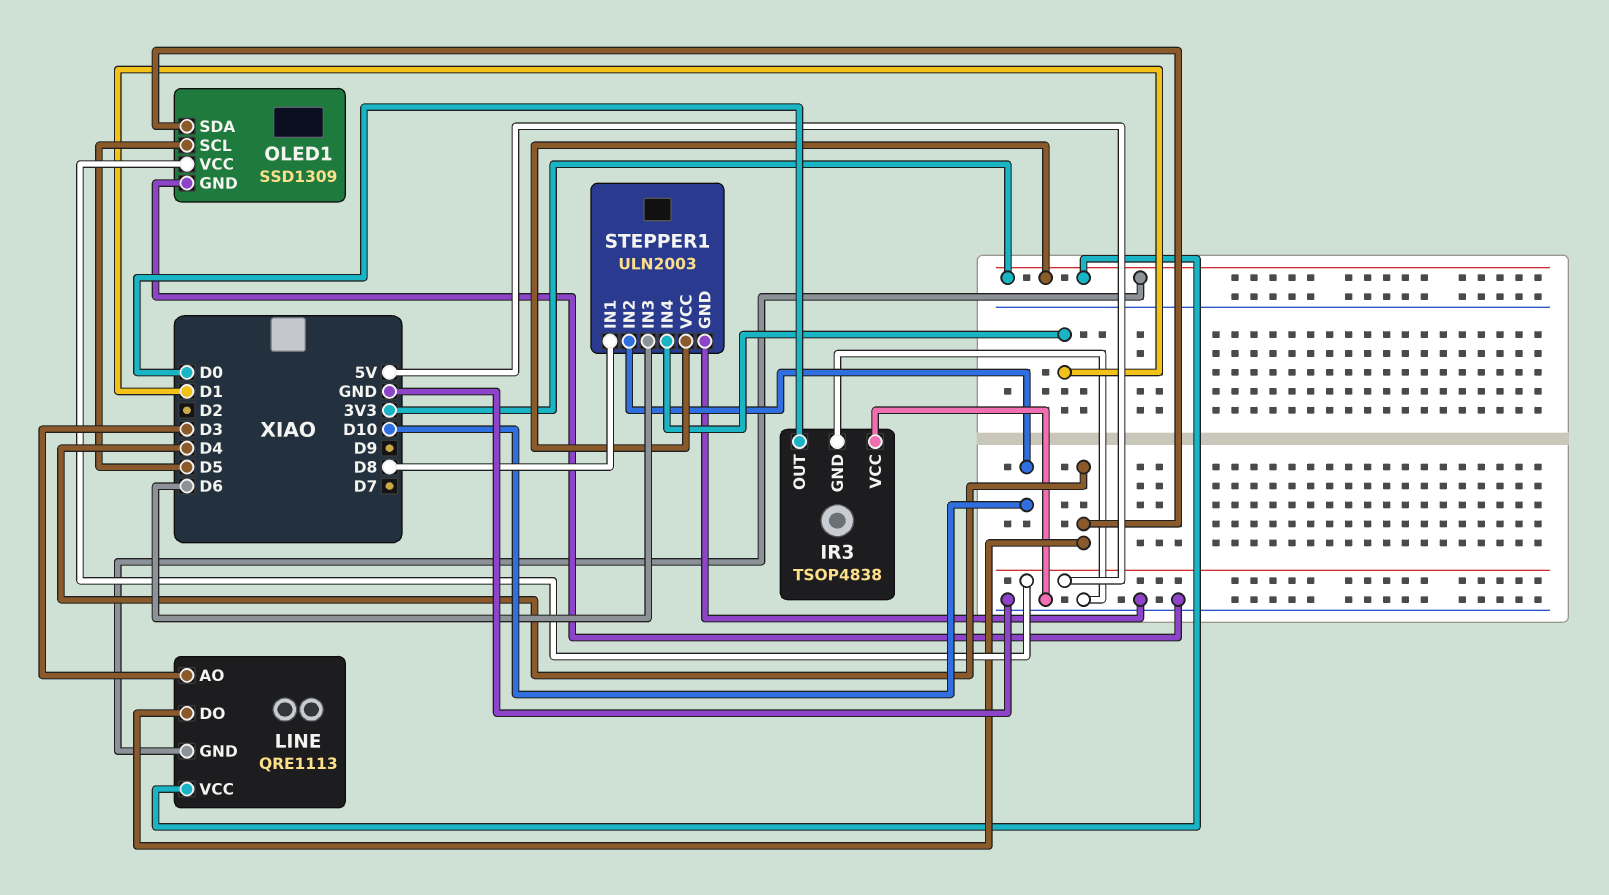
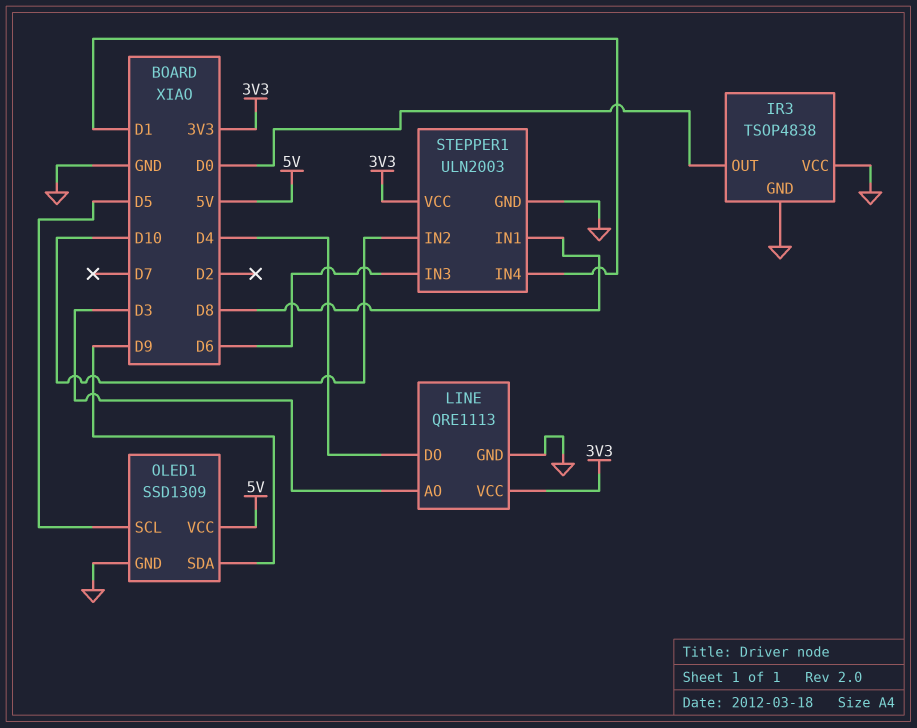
LINE pin GND: 3V3 -> GND
OLED1 pin SDA: D4 -> D9

